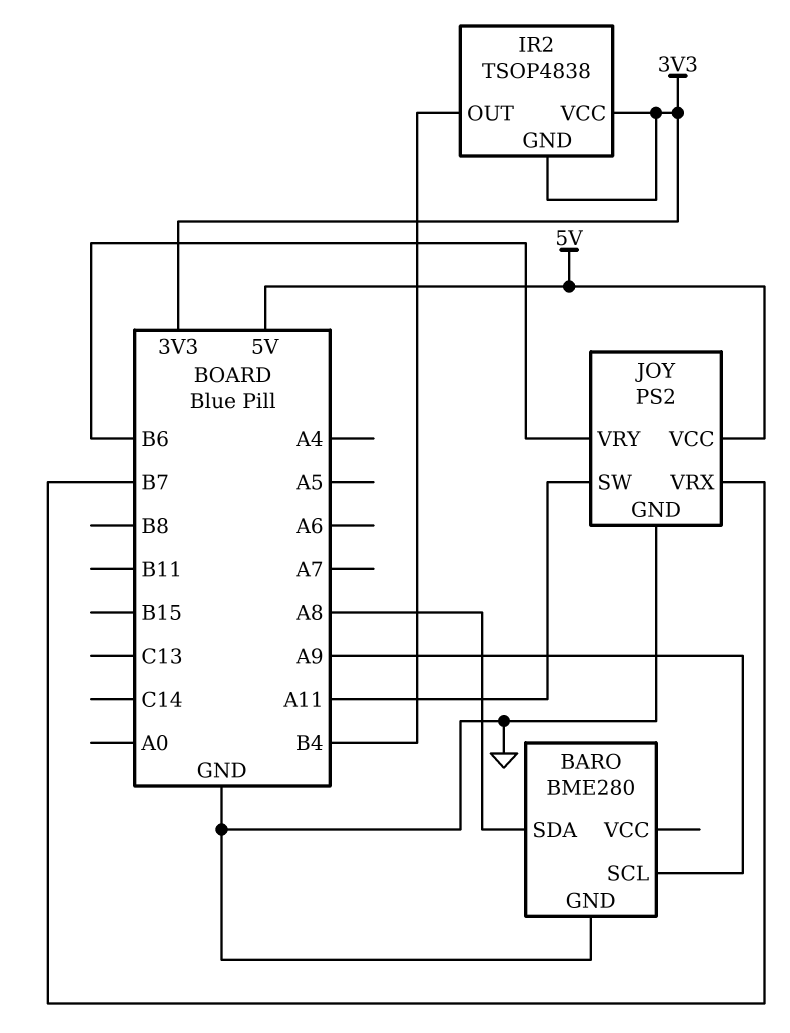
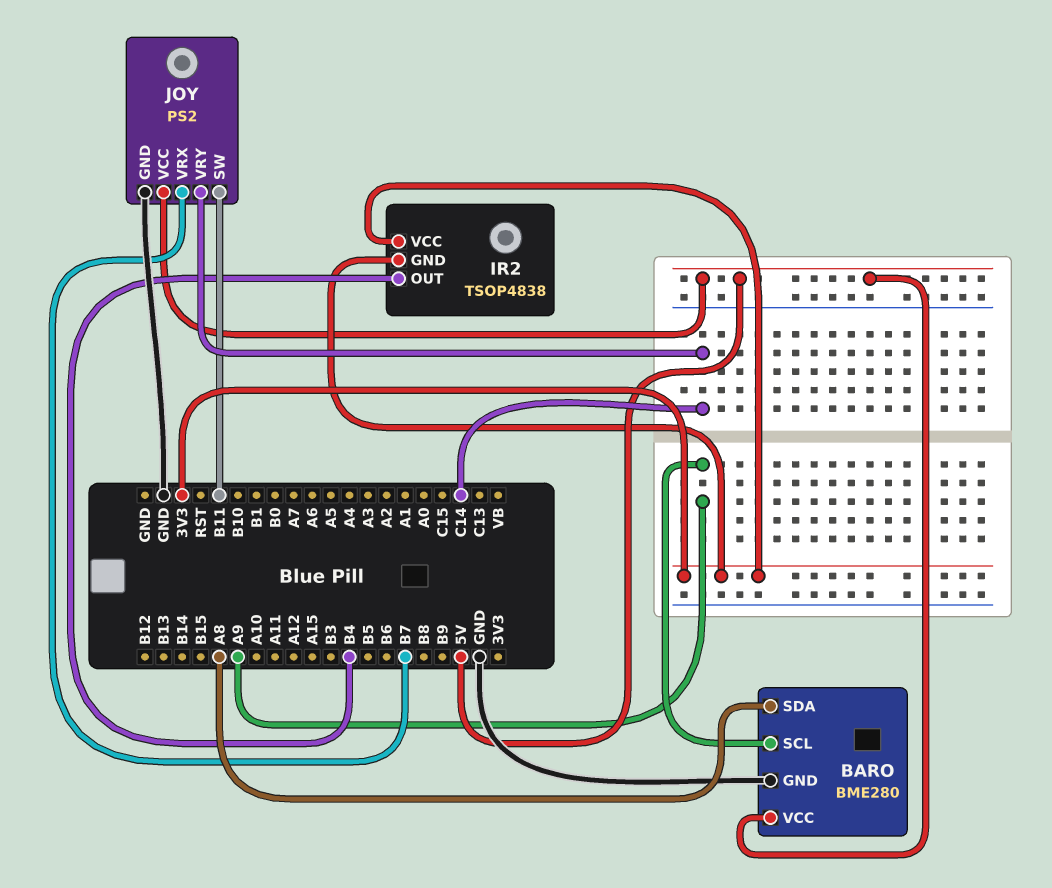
BARO pin VCC: none -> 5V
JOY pin SW: A11 -> B11
JOY pin VRY: B6 -> C14

